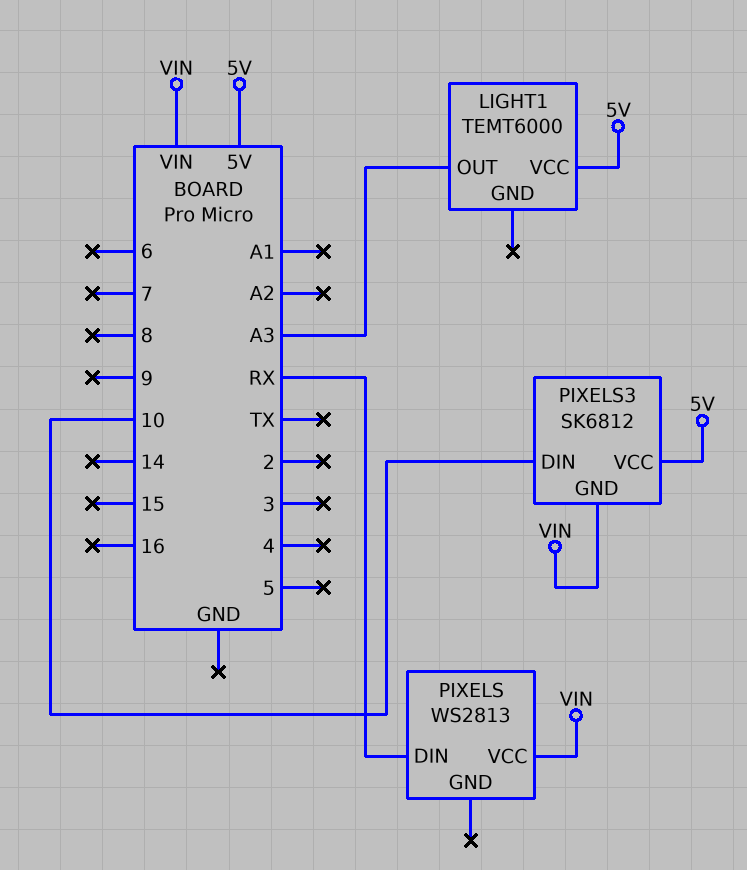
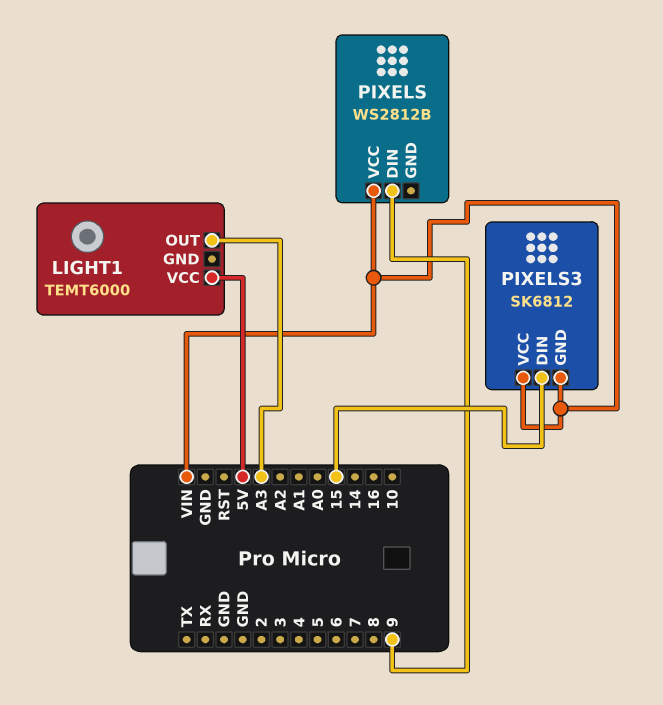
PIXELS: WS2813 -> WS2812B
PIXELS pin DIN: RX -> 9
PIXELS3 pin DIN: 10 -> 15
PIXELS3 pin VCC: 5V -> VIN

